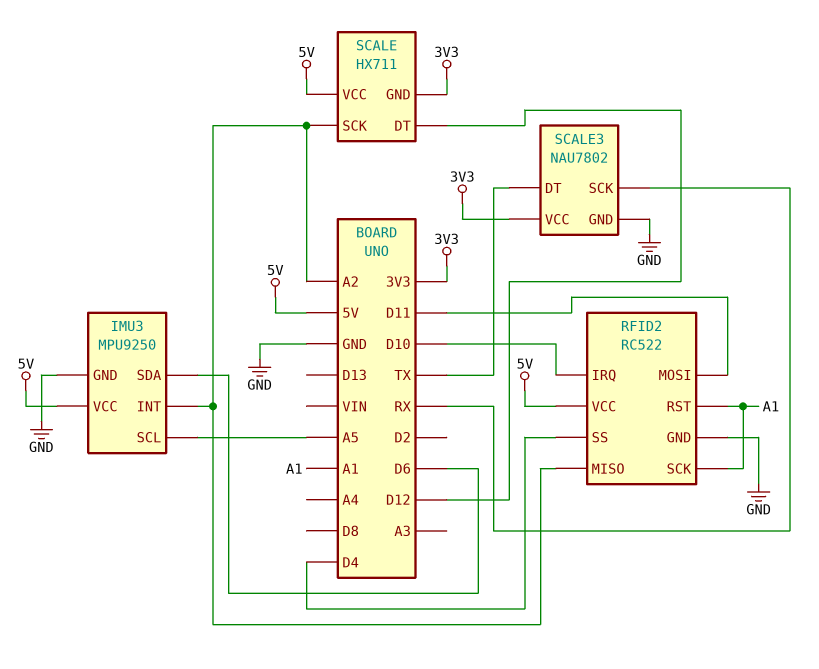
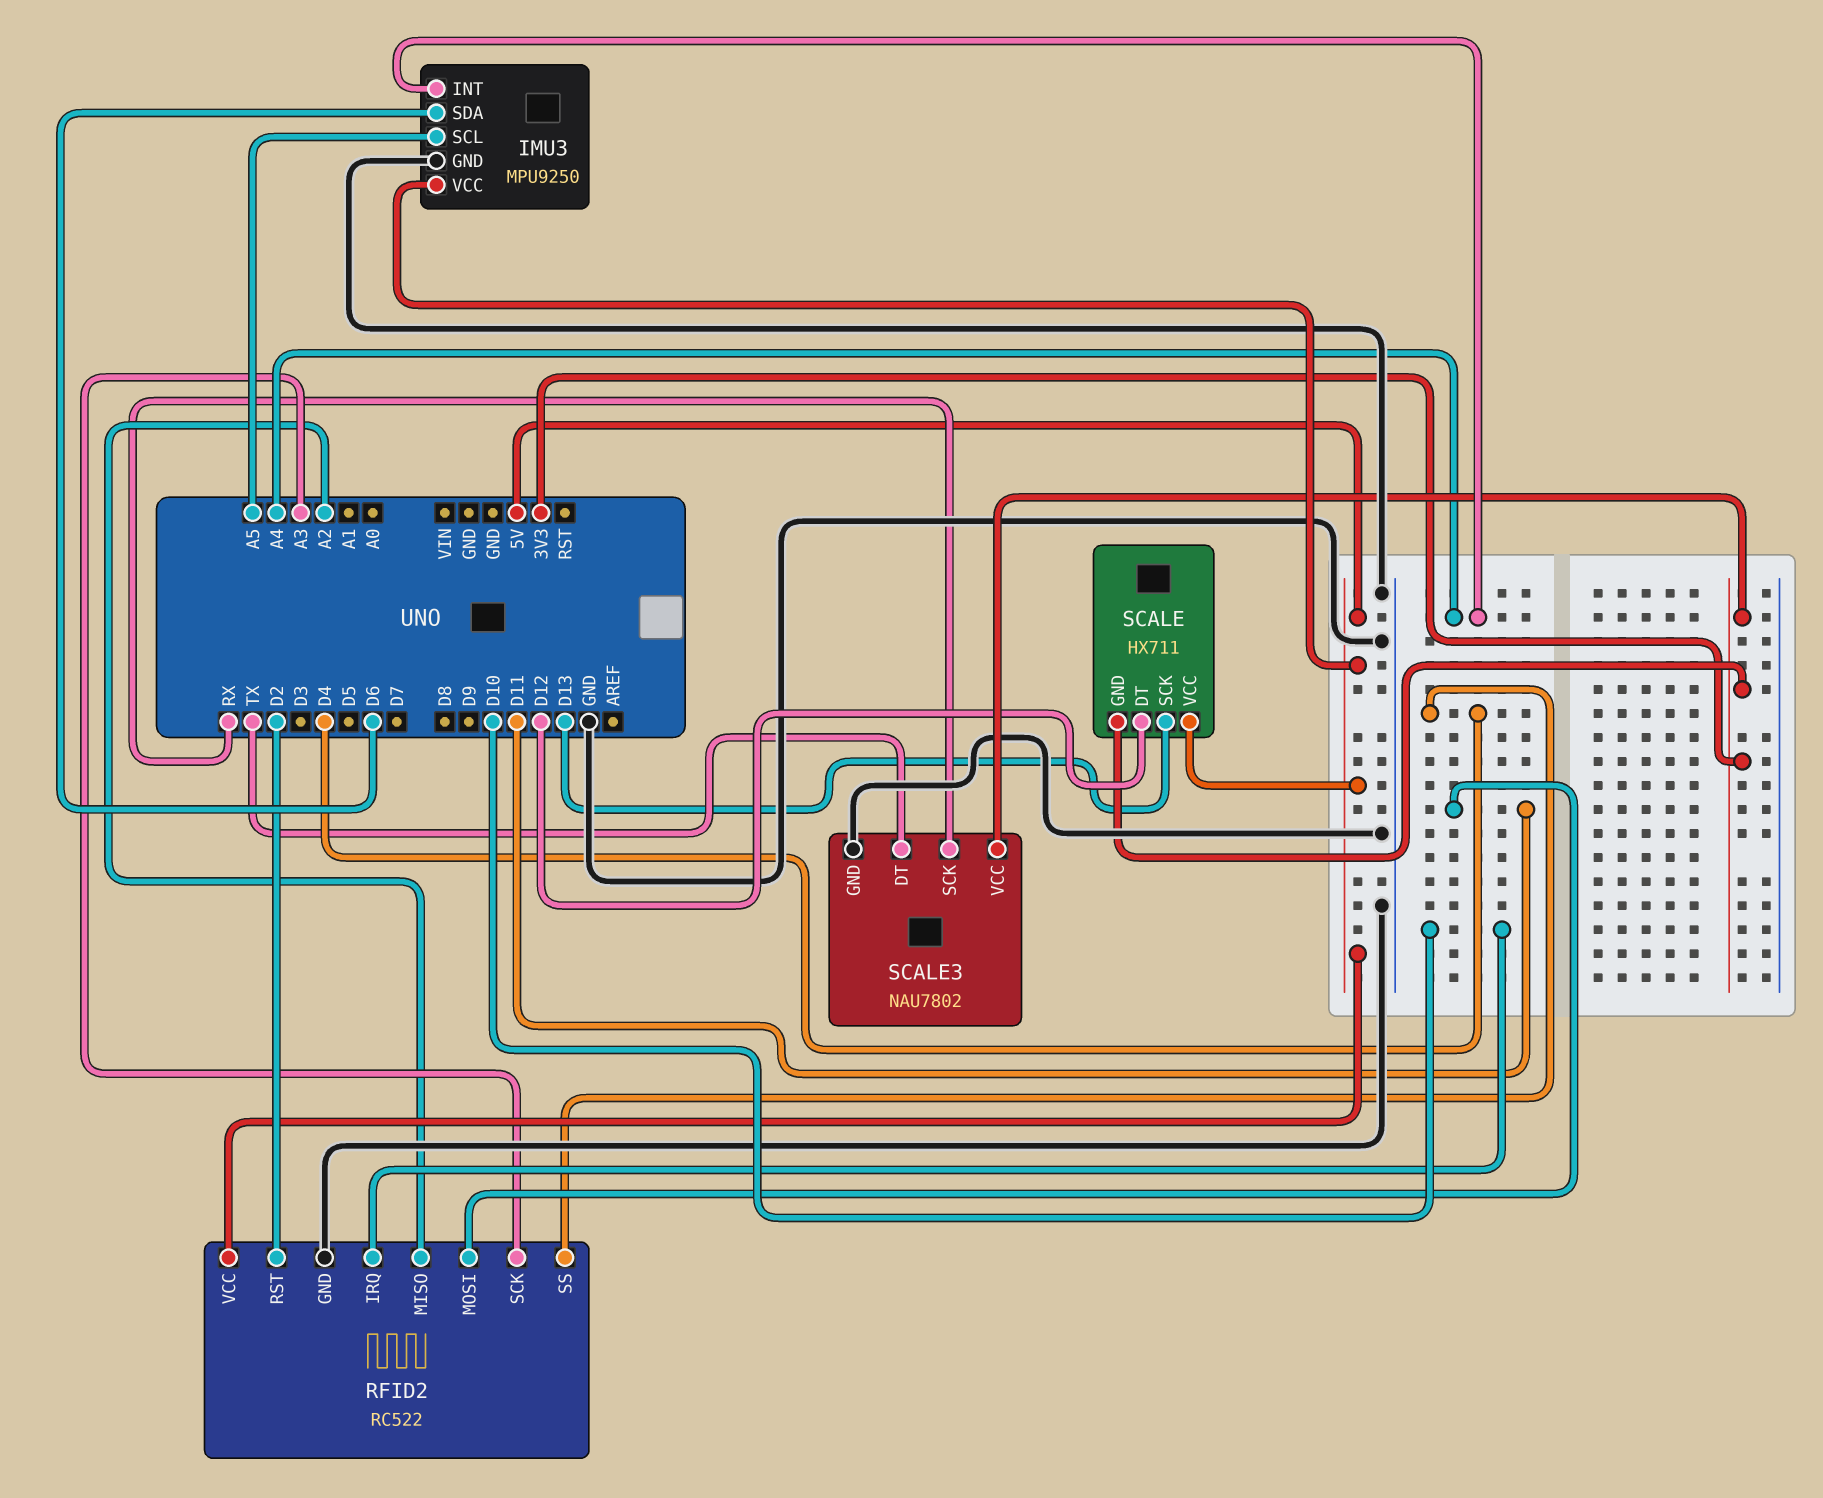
IMU3 pin INT: A2 -> A4
RFID2 pin RST: A1 -> D2
RFID2 pin SCK: A1 -> A3
SCALE pin SCK: A2 -> D13

